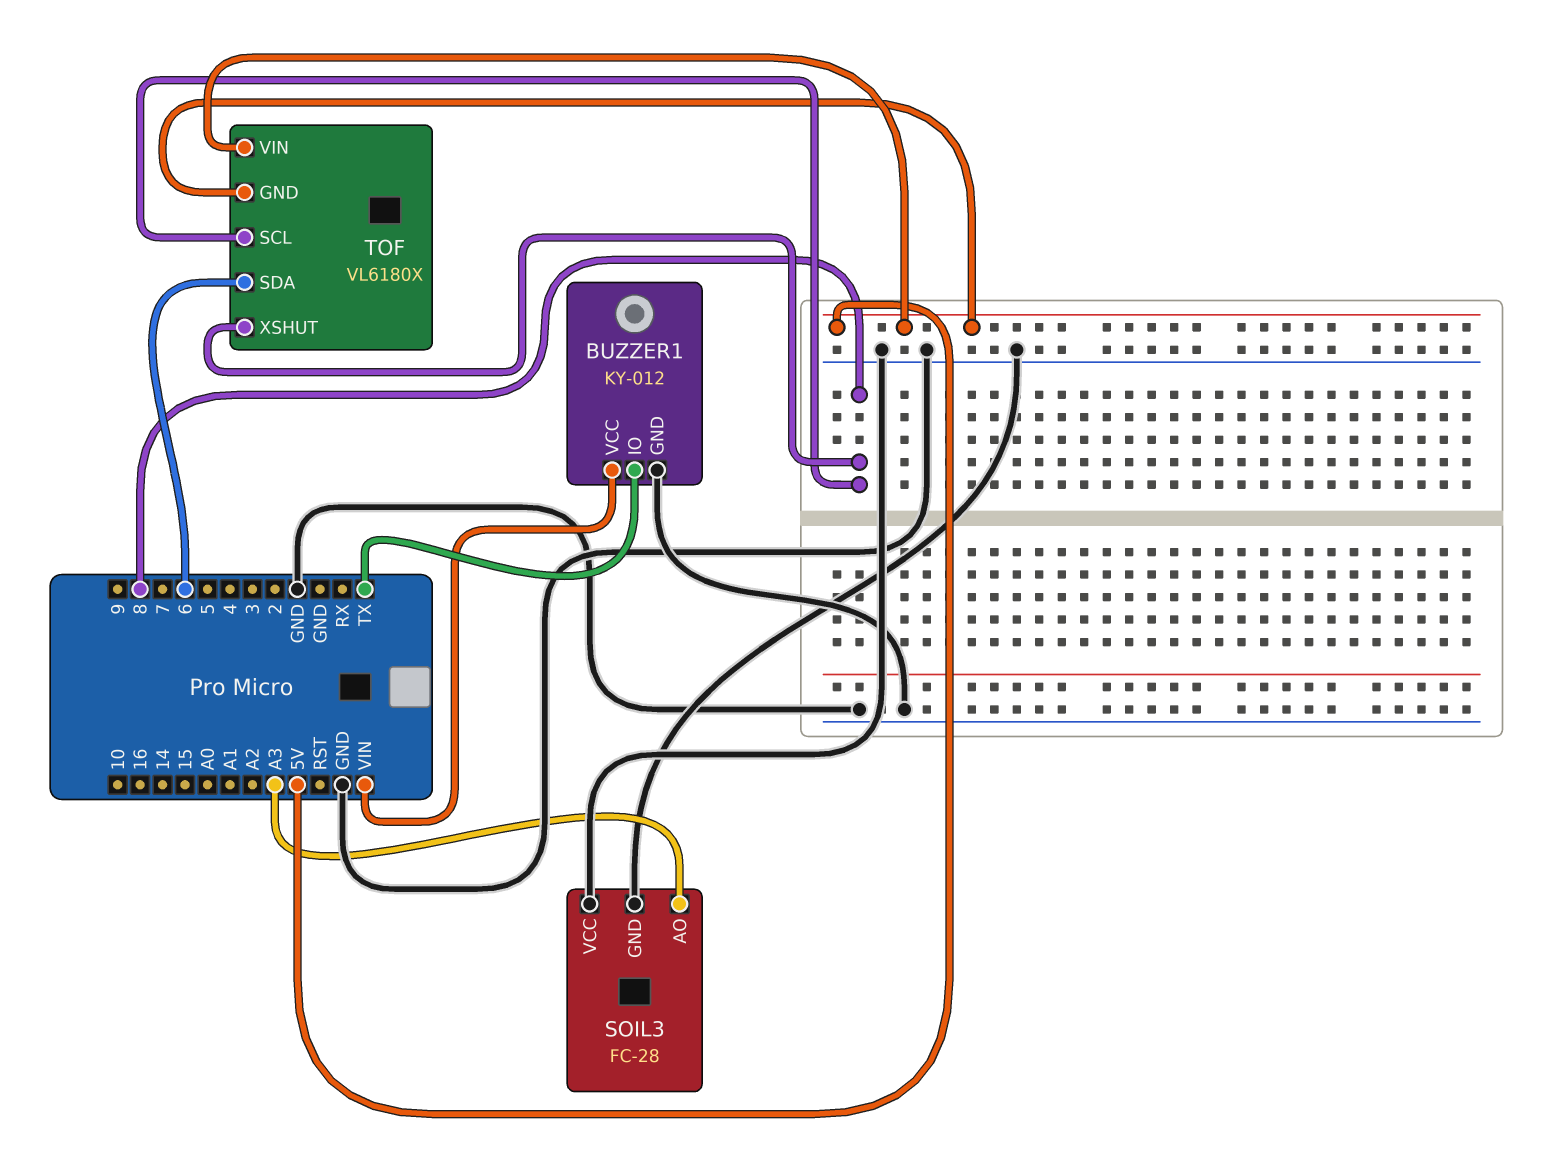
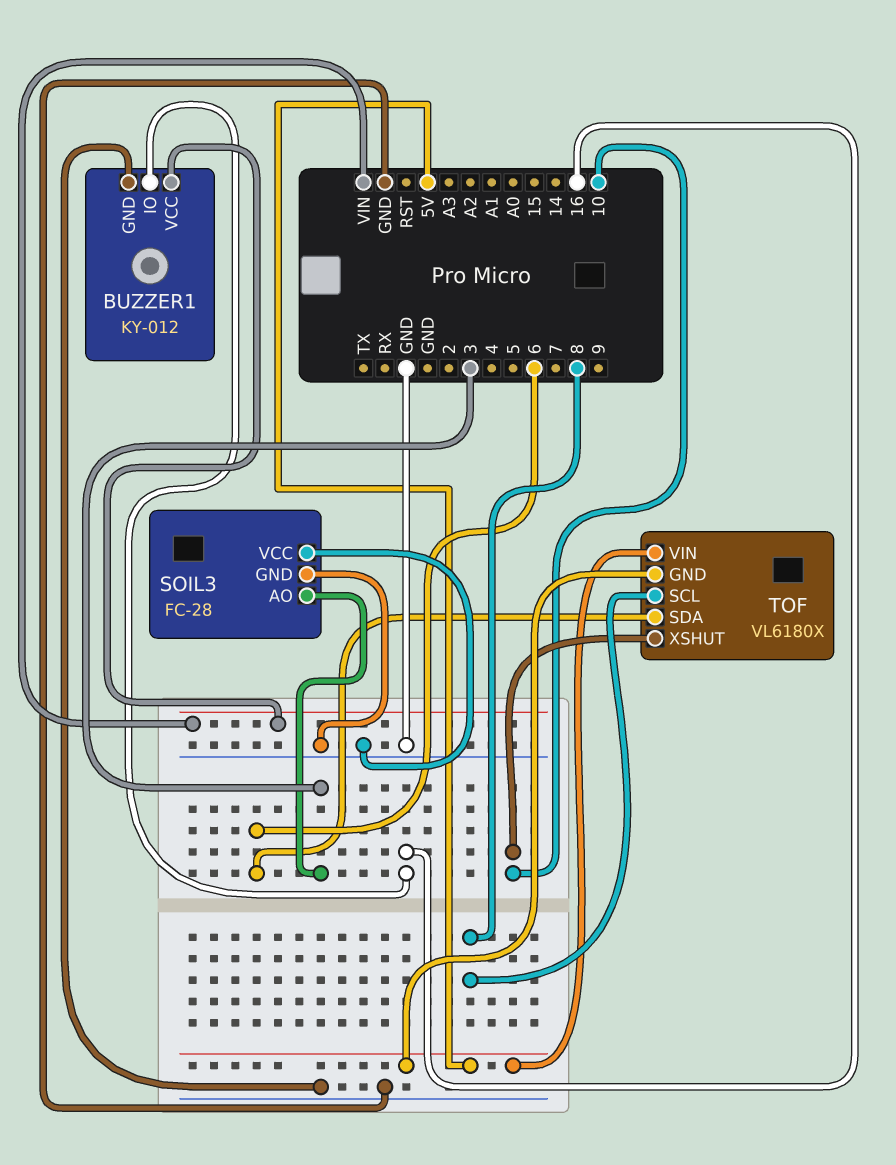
BUZZER1 pin IO: TX -> 16
SOIL3 pin AO: A3 -> 3
TOF pin XSHUT: 8 -> 10

